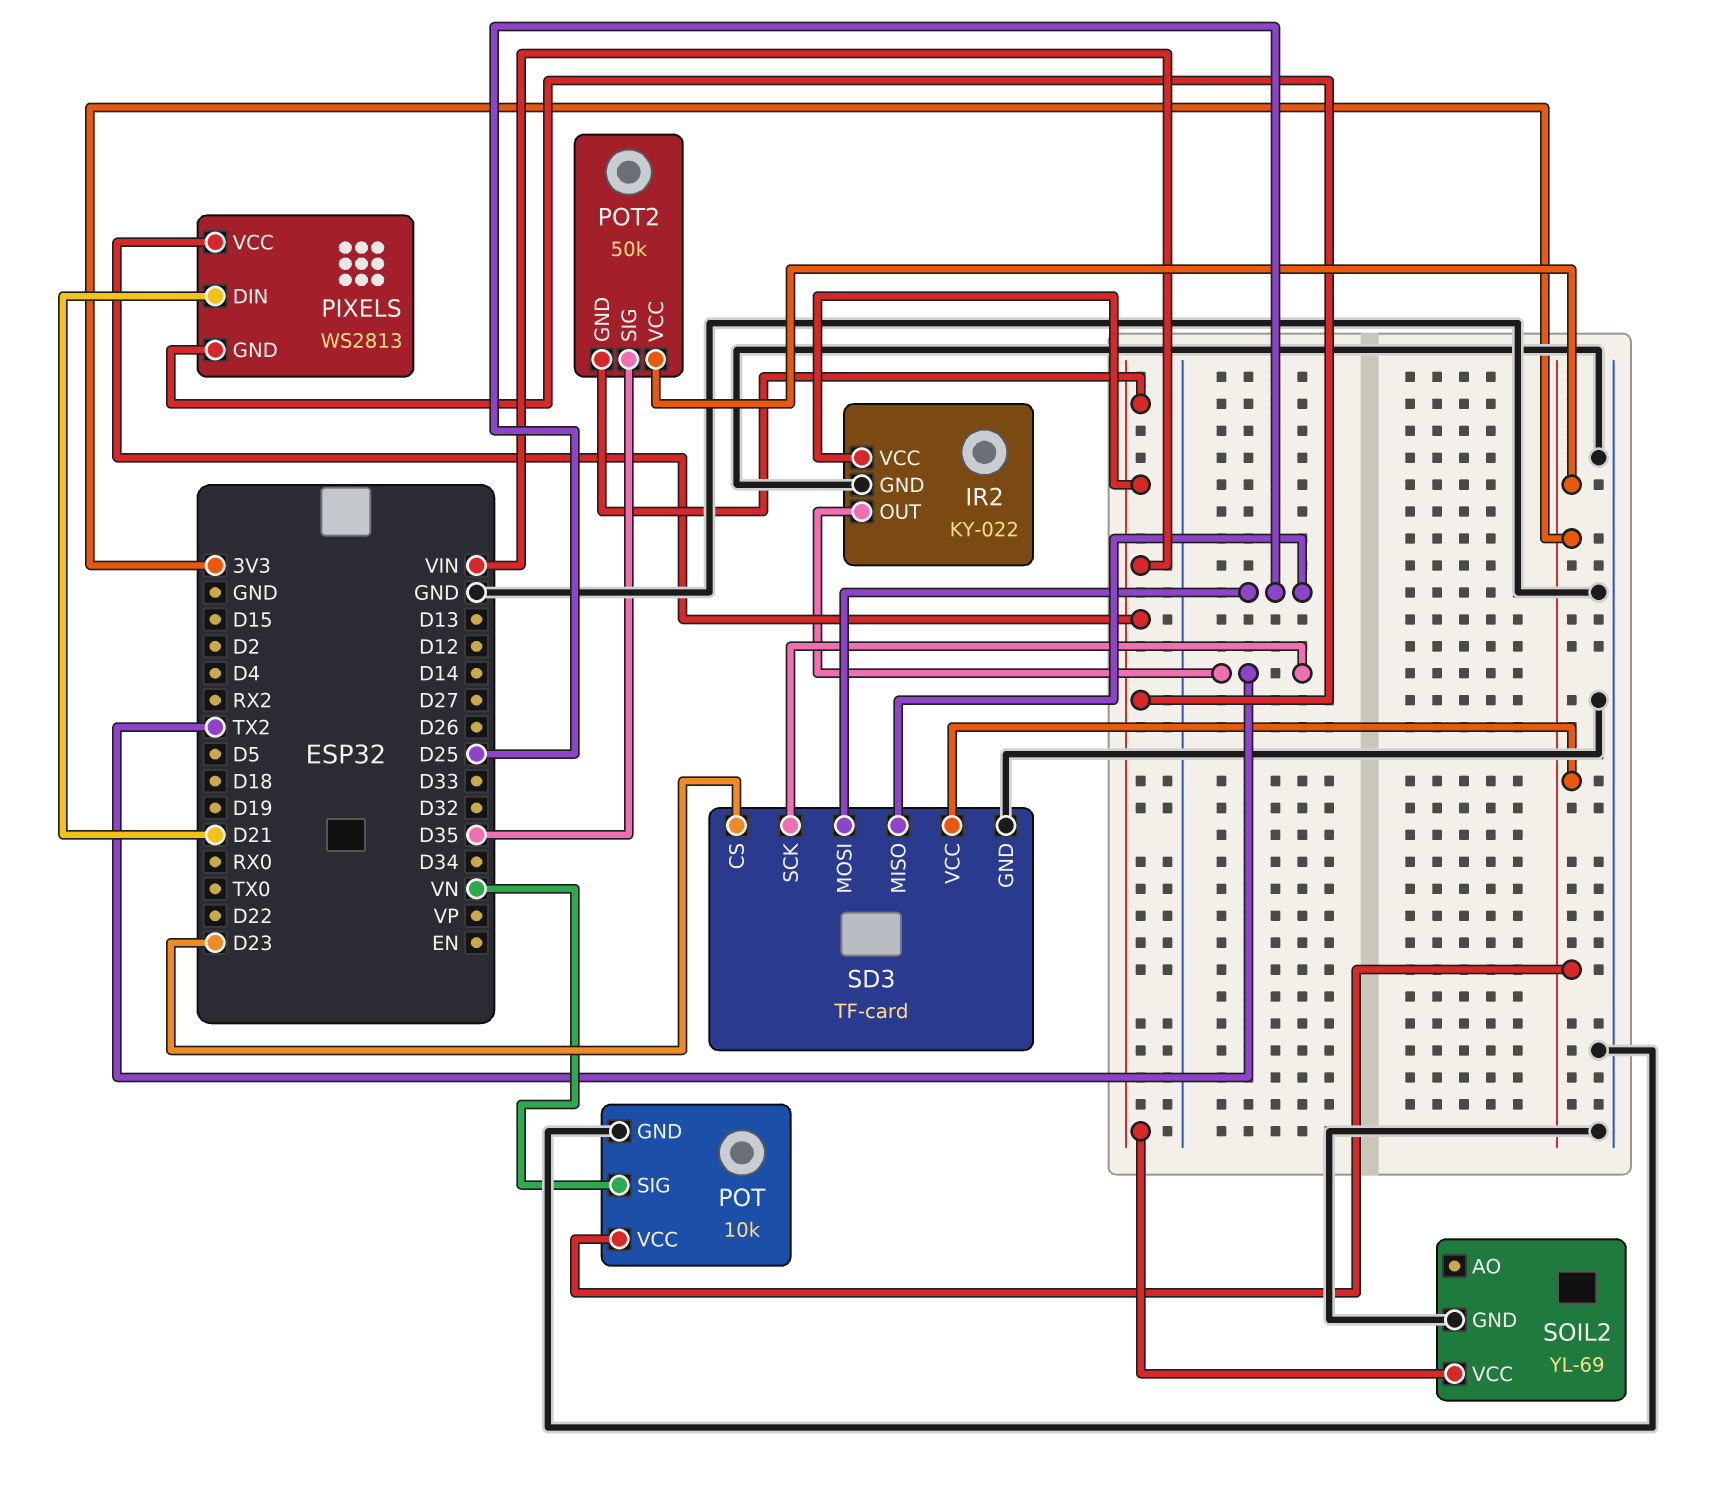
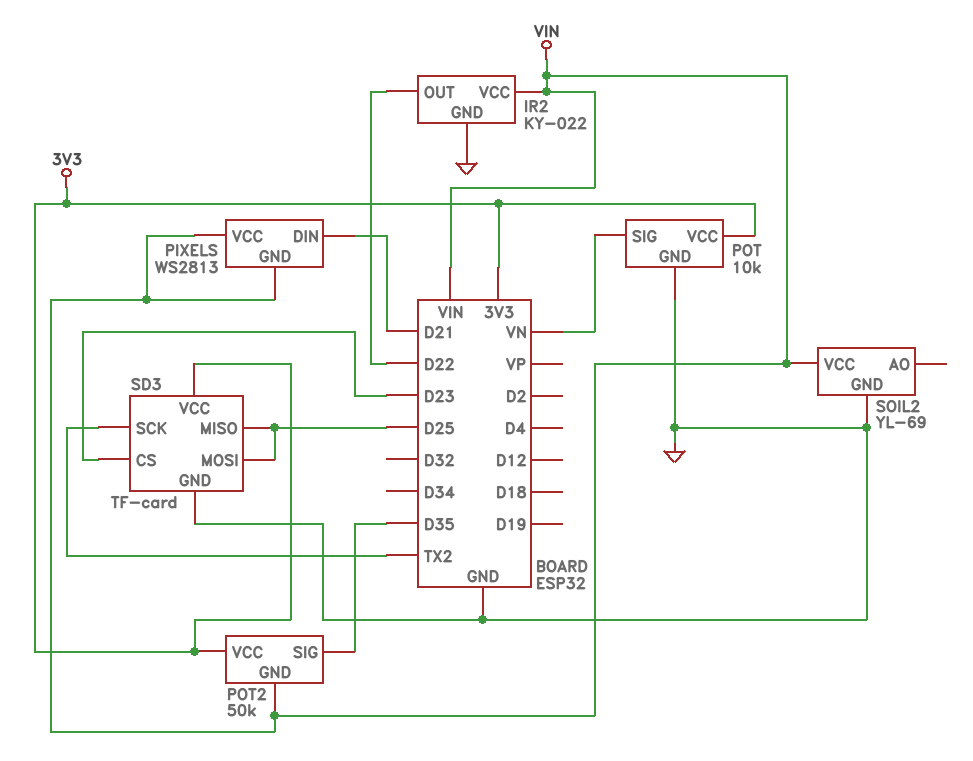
IR2 pin OUT: TX2 -> D22

